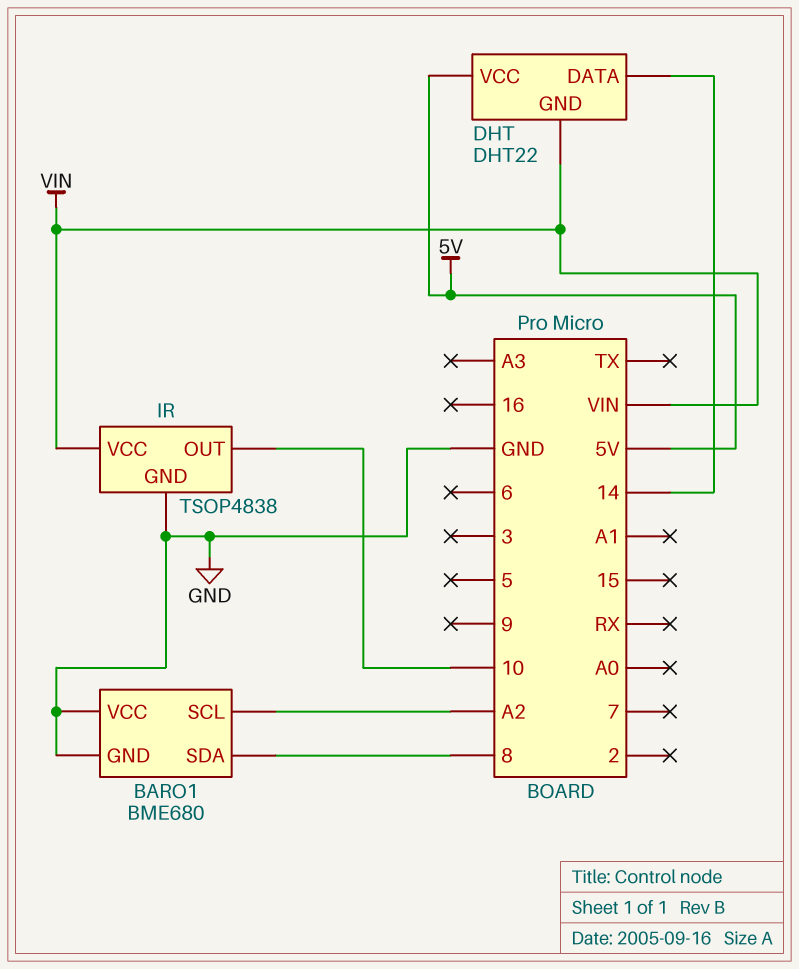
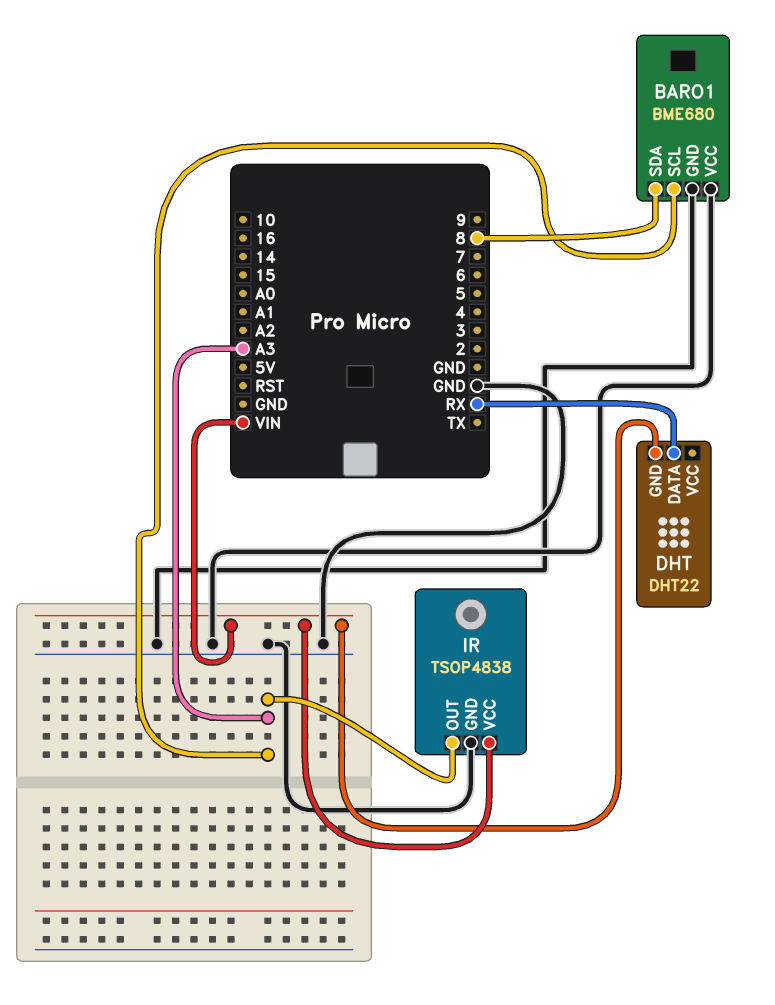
BARO1 pin SCL: A2 -> A3
DHT pin DATA: 14 -> RX
DHT pin VCC: 5V -> none
IR pin OUT: 10 -> A3

